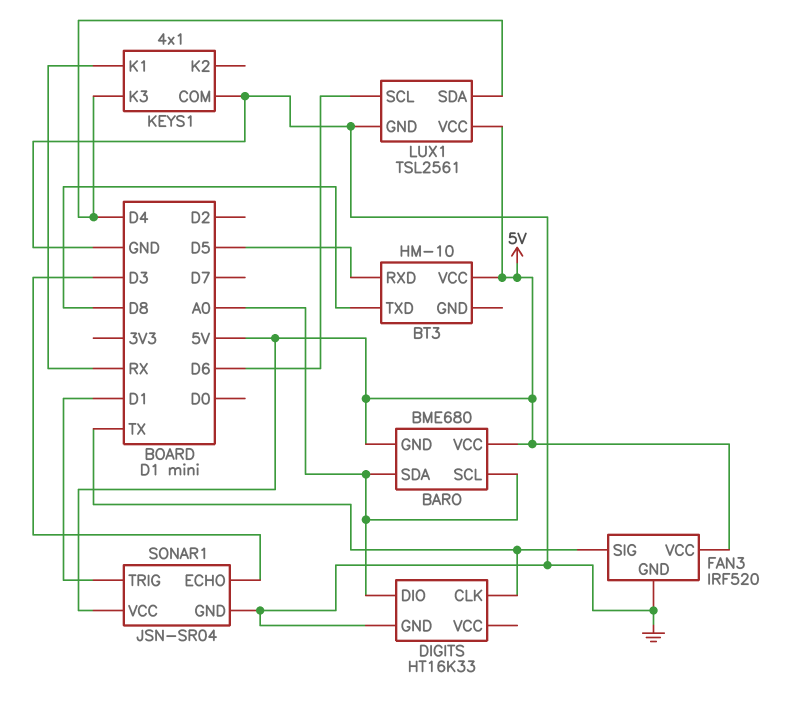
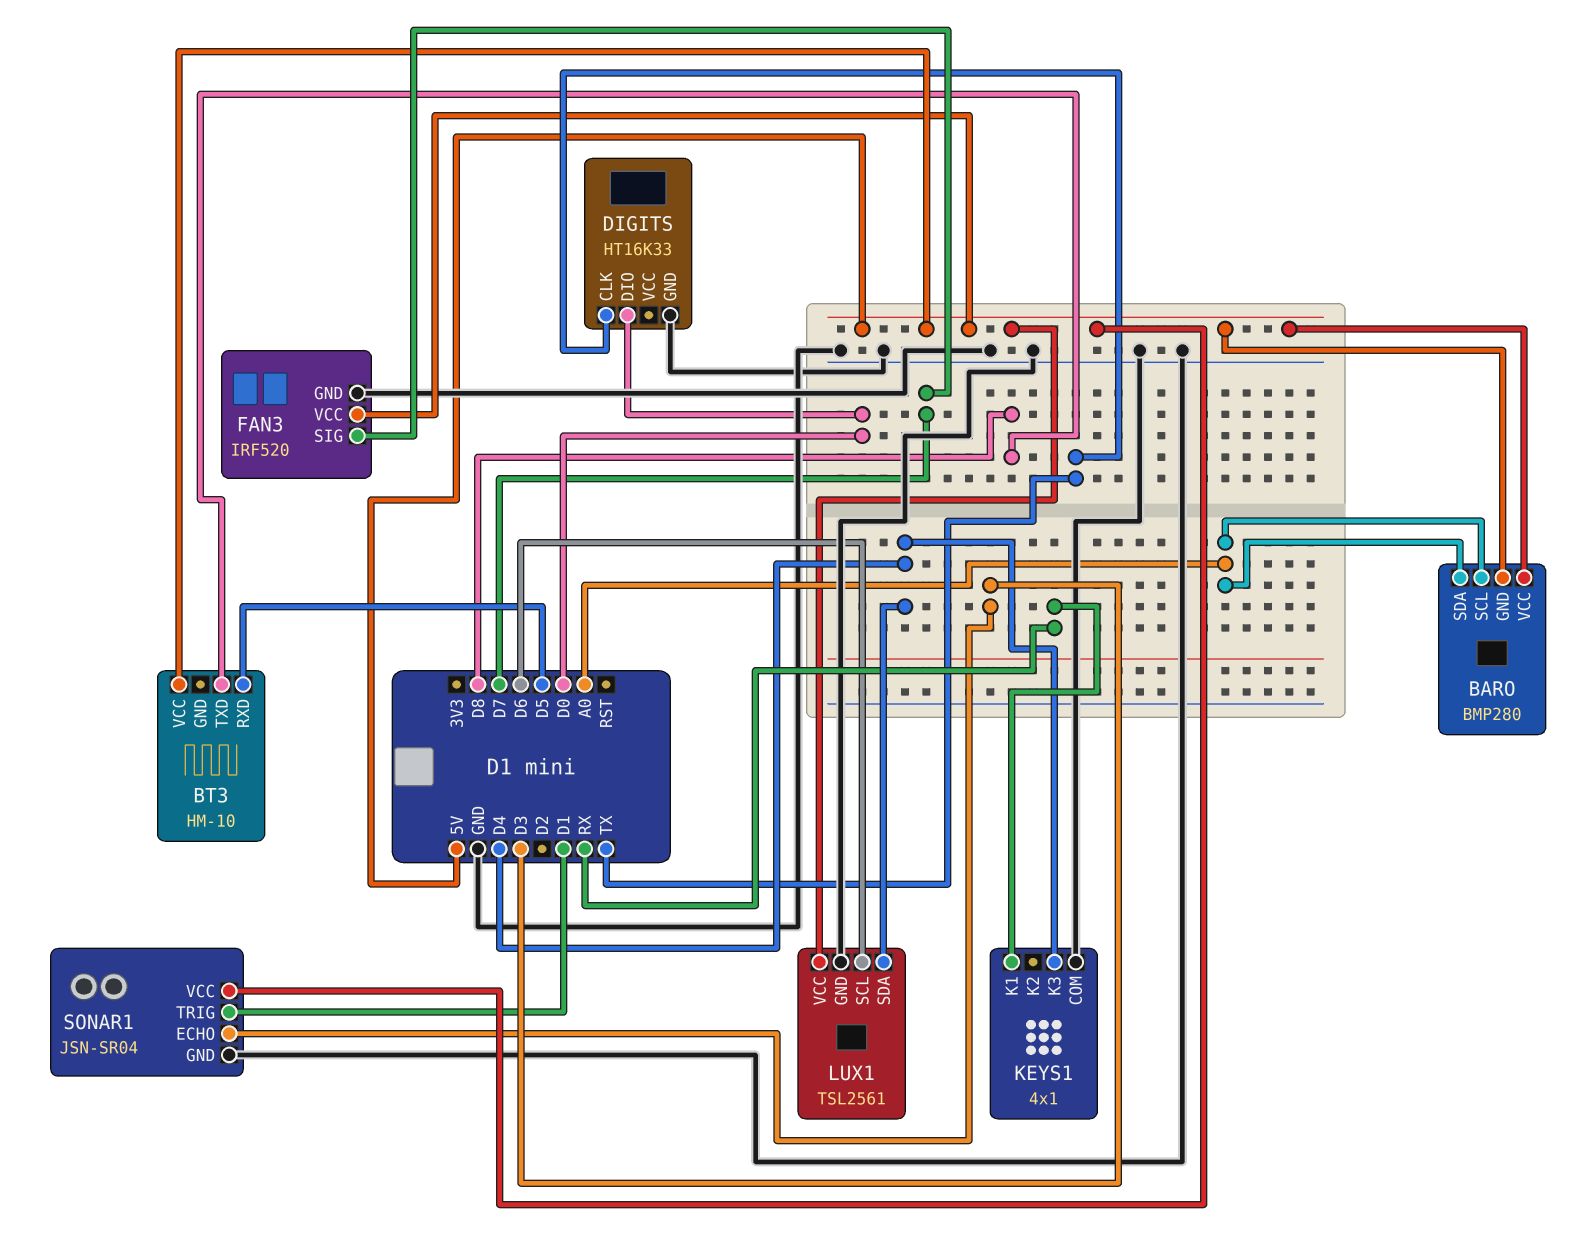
BARO: BME680 -> BMP280
DIGITS pin DIO: A0 -> D0
FAN3 pin SIG: TX -> D7

